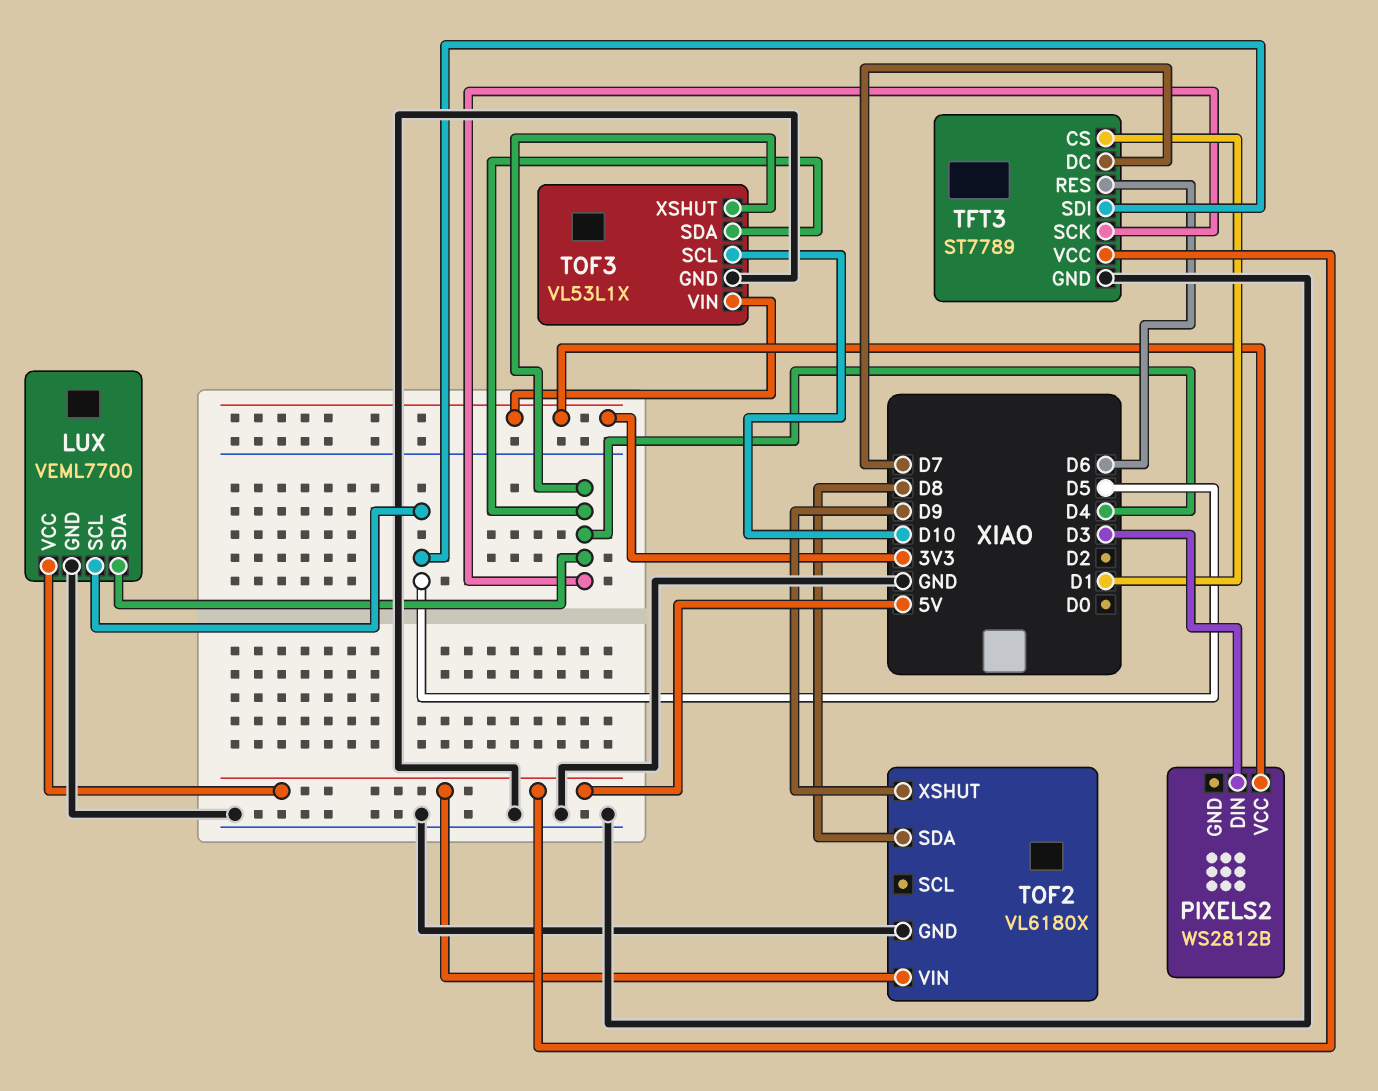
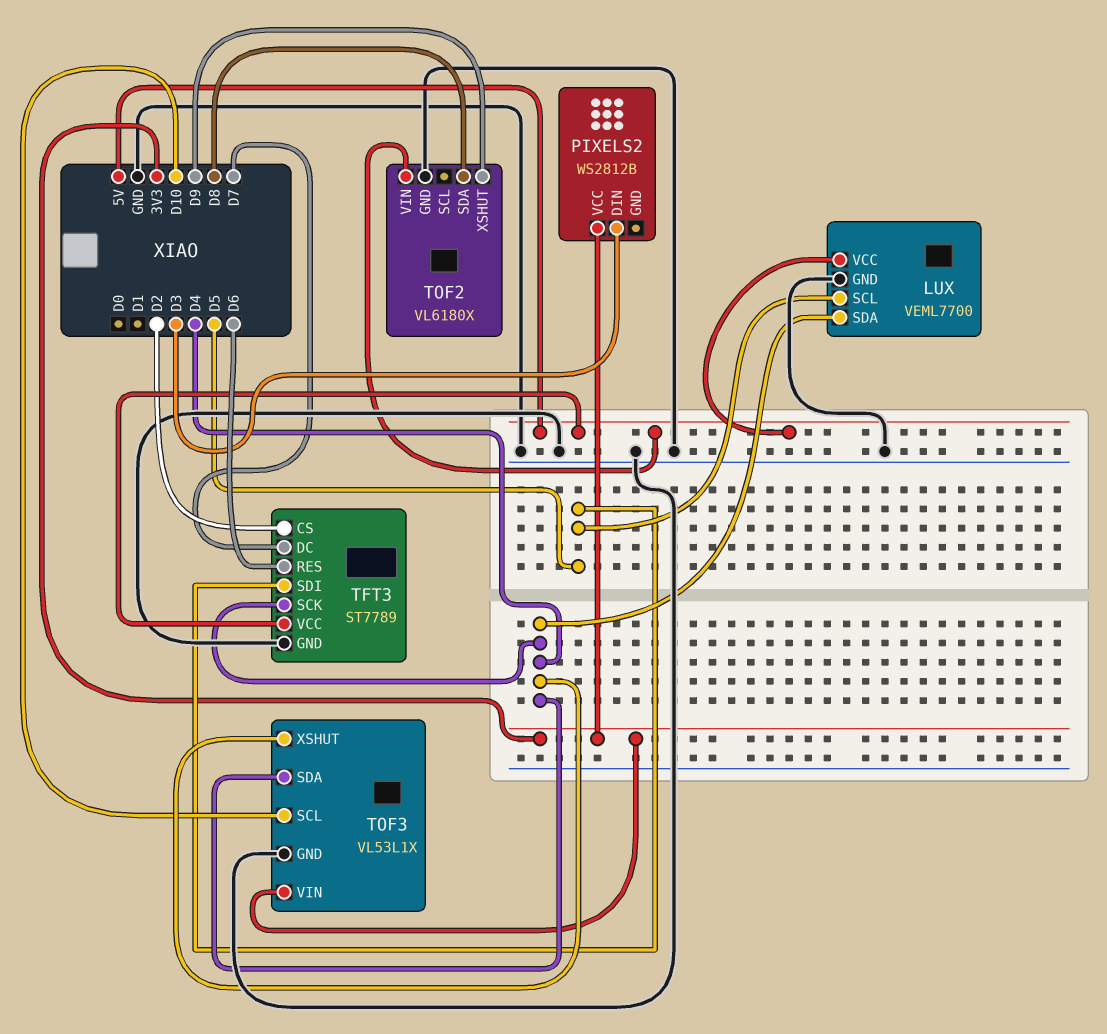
TFT3 pin CS: D1 -> D2

